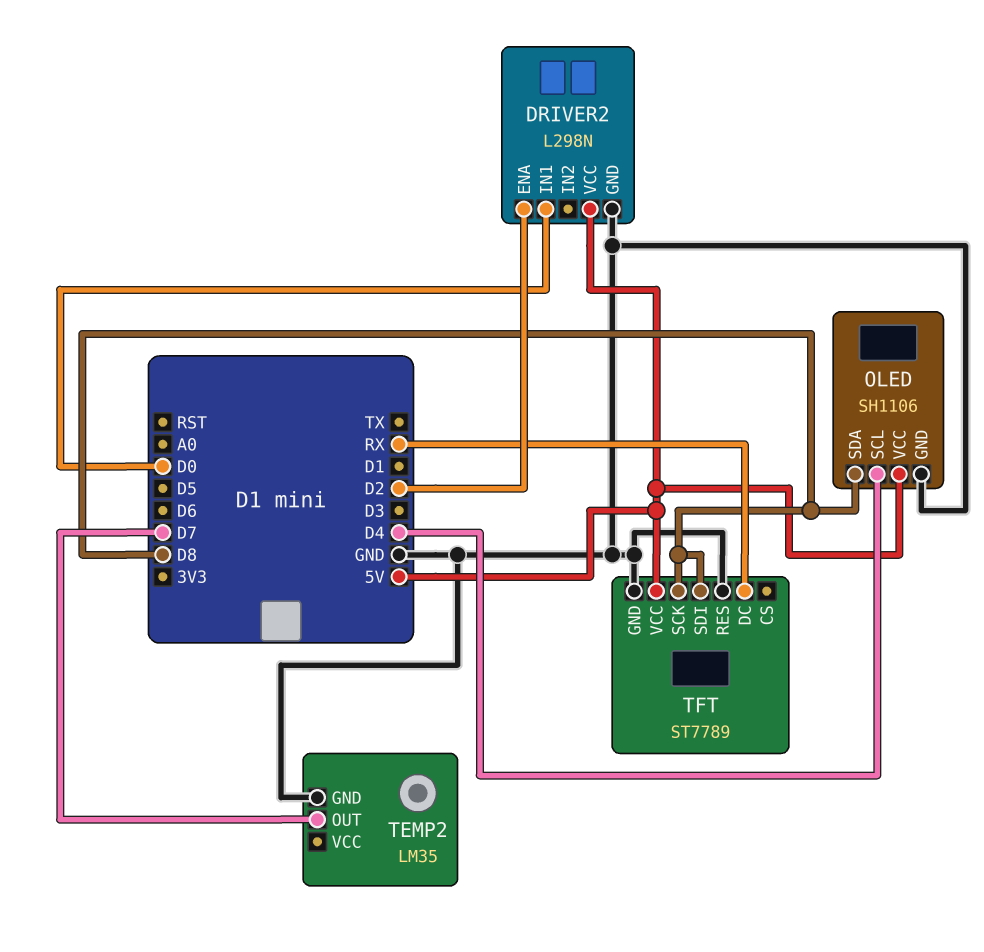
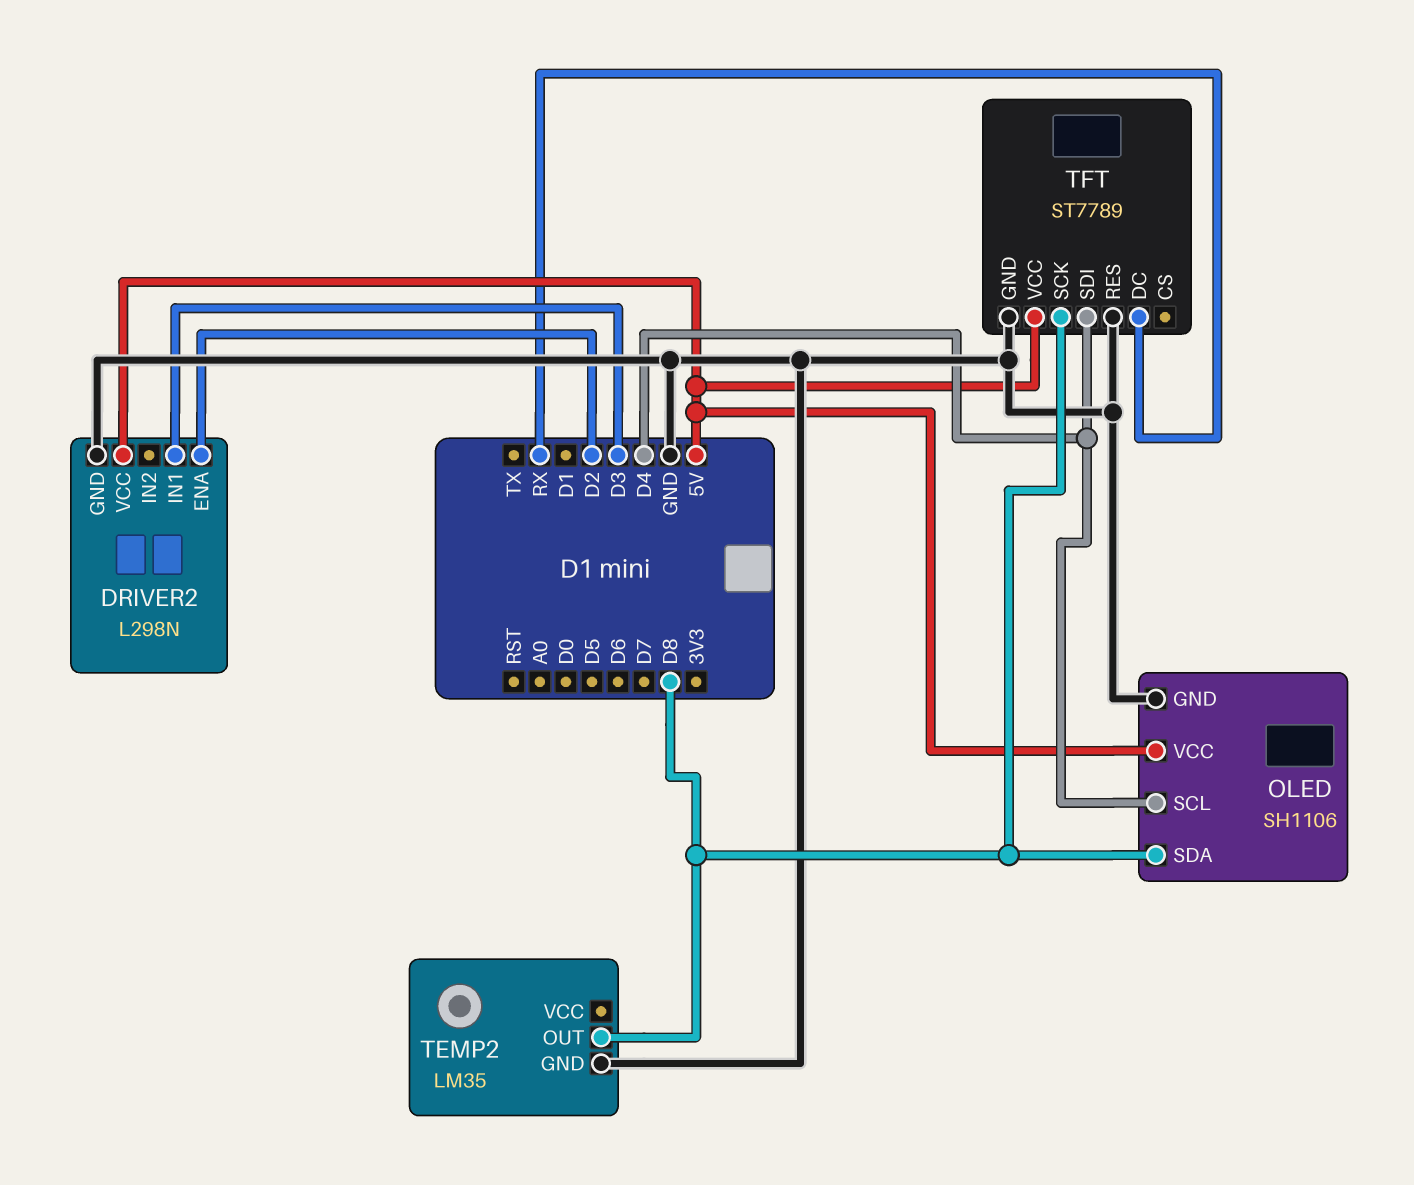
DRIVER2 pin IN1: D0 -> D3
TEMP2 pin OUT: D7 -> D8
TFT pin SDI: D8 -> D4

